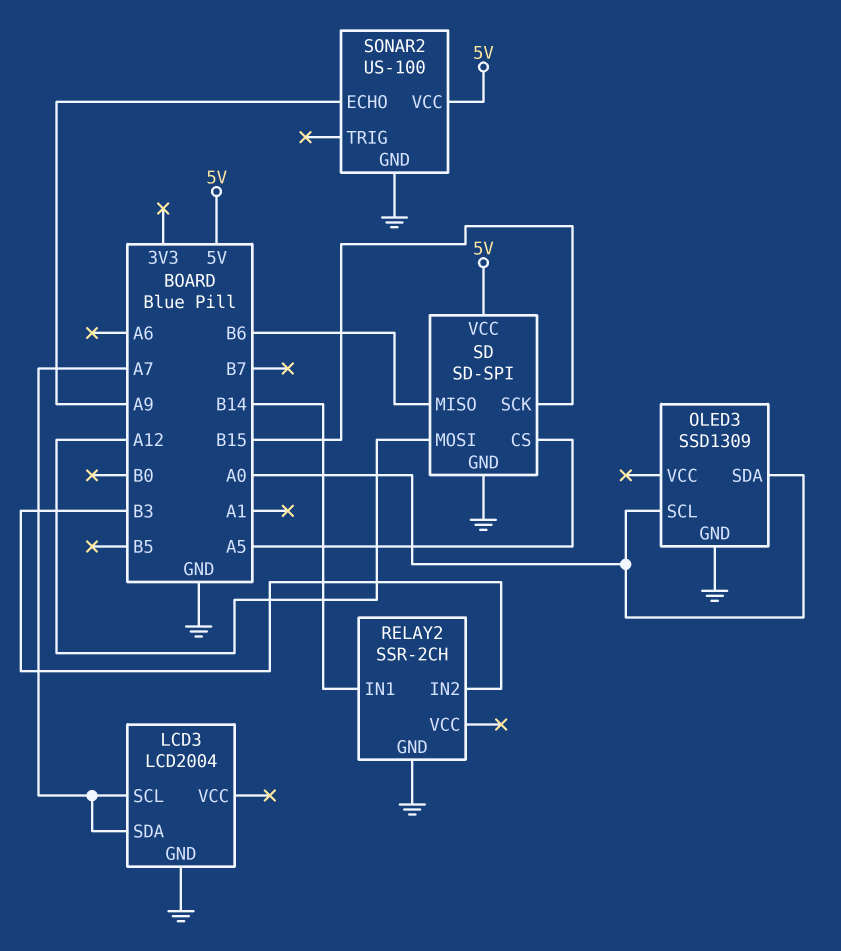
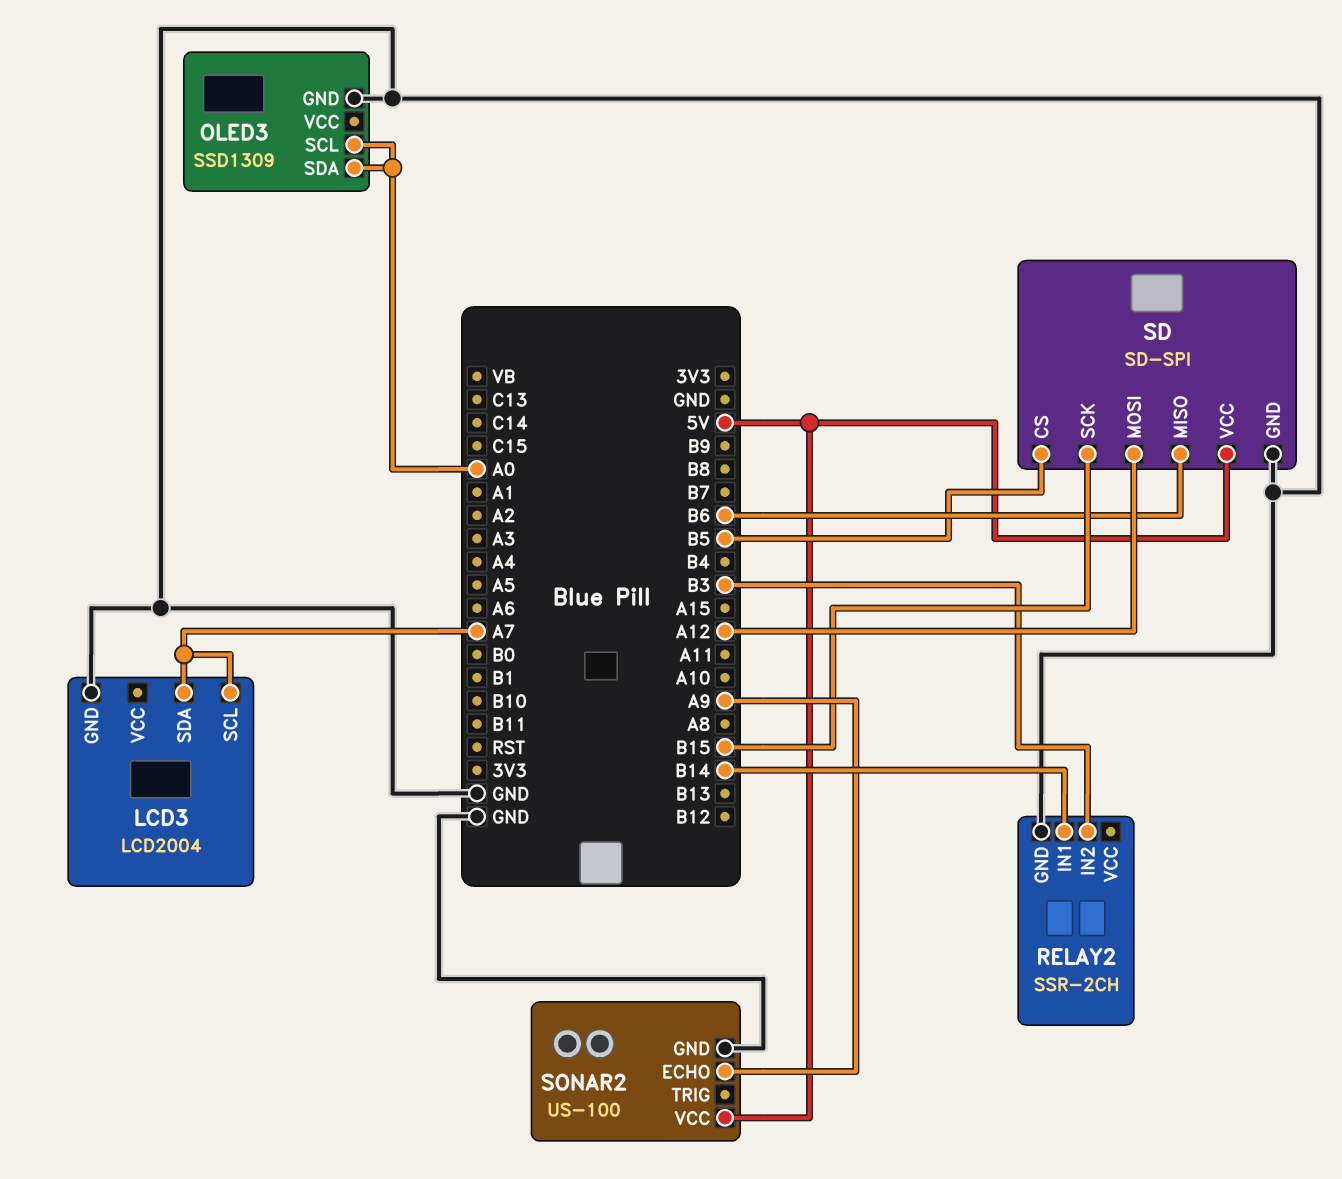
SD pin CS: A5 -> B5

